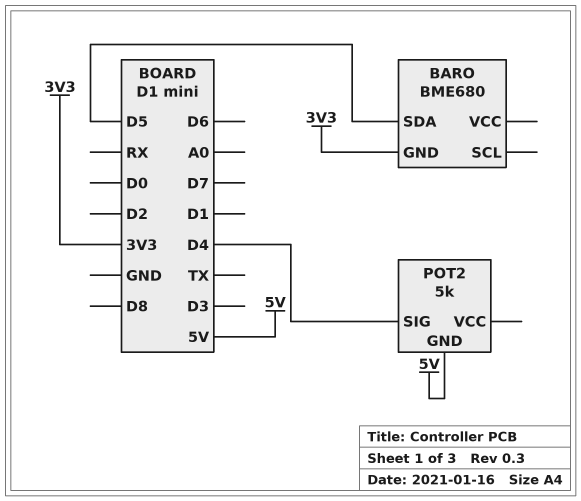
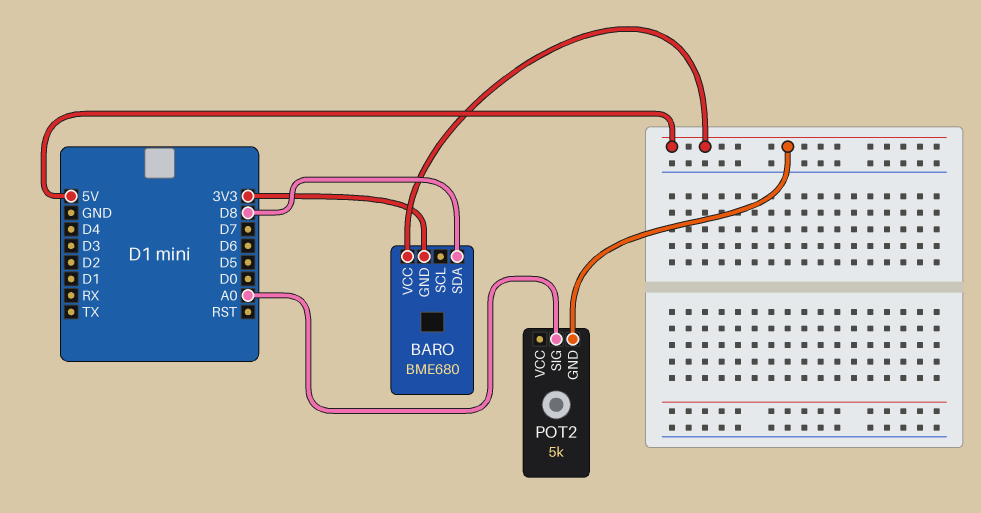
BARO pin SDA: D5 -> D8
BARO pin VCC: none -> 5V
POT2 pin SIG: D4 -> A0

